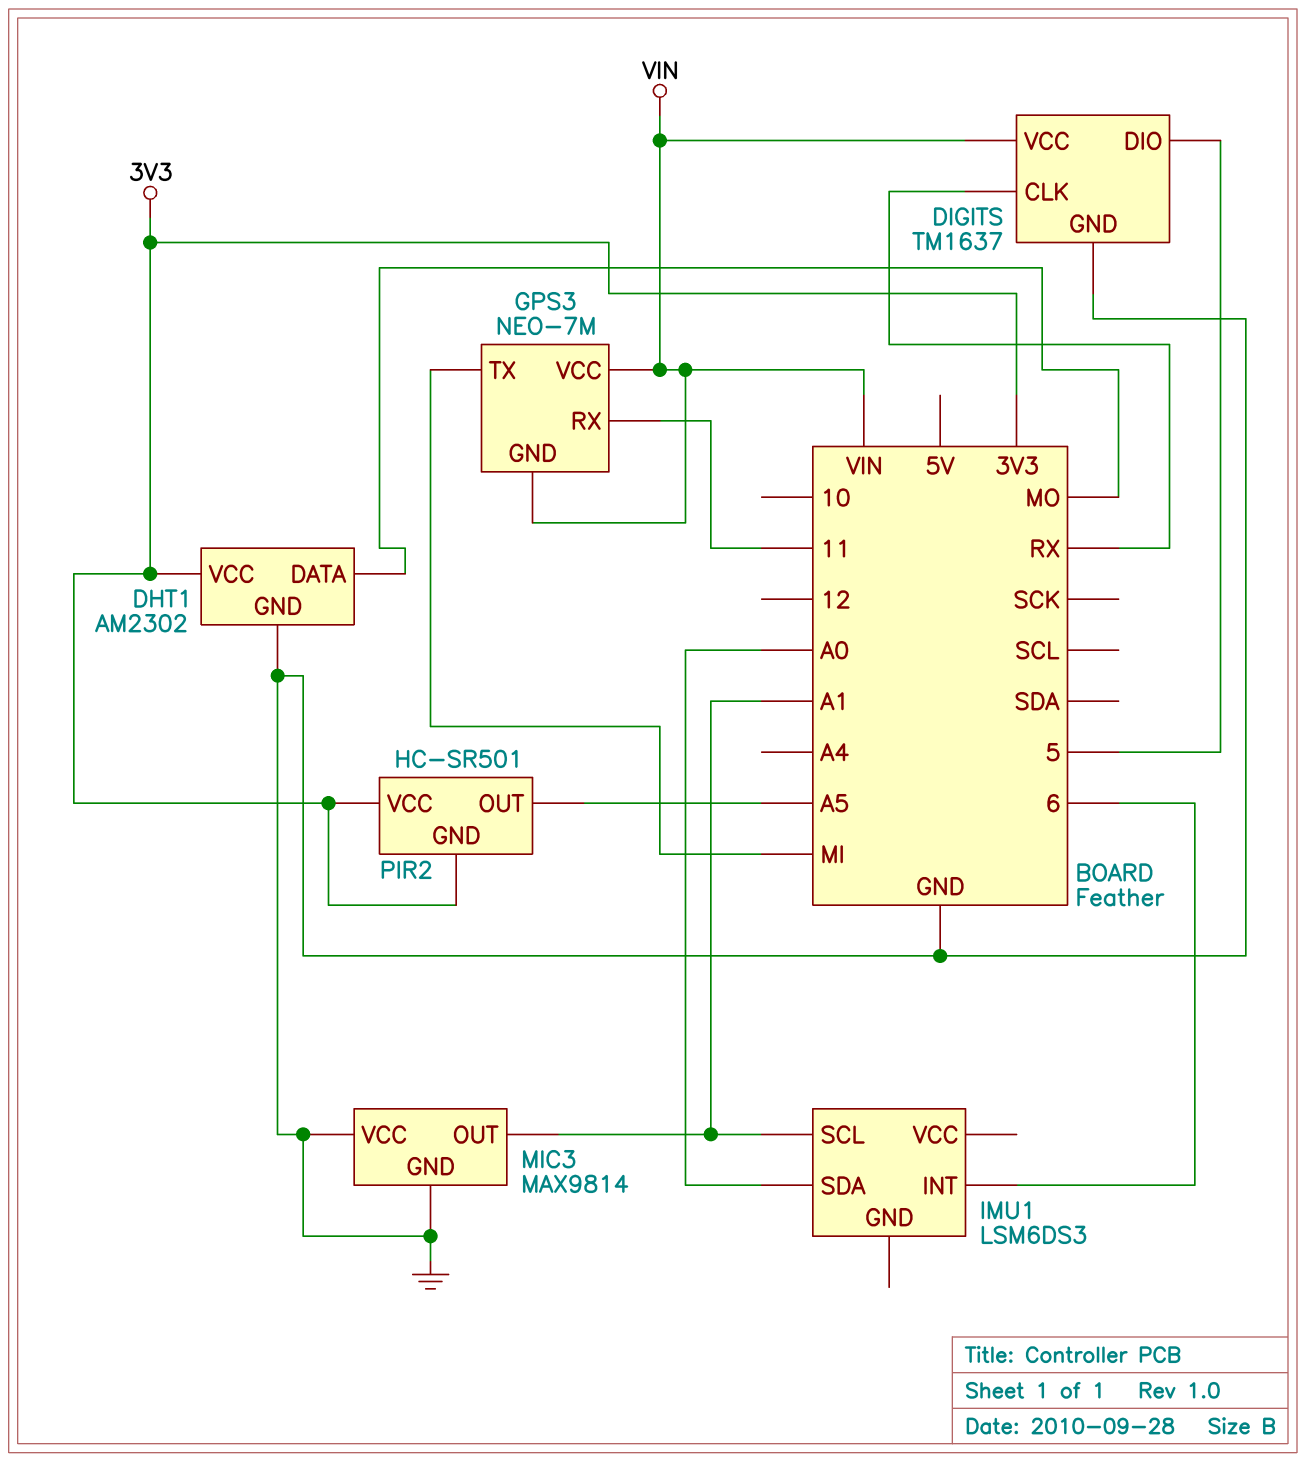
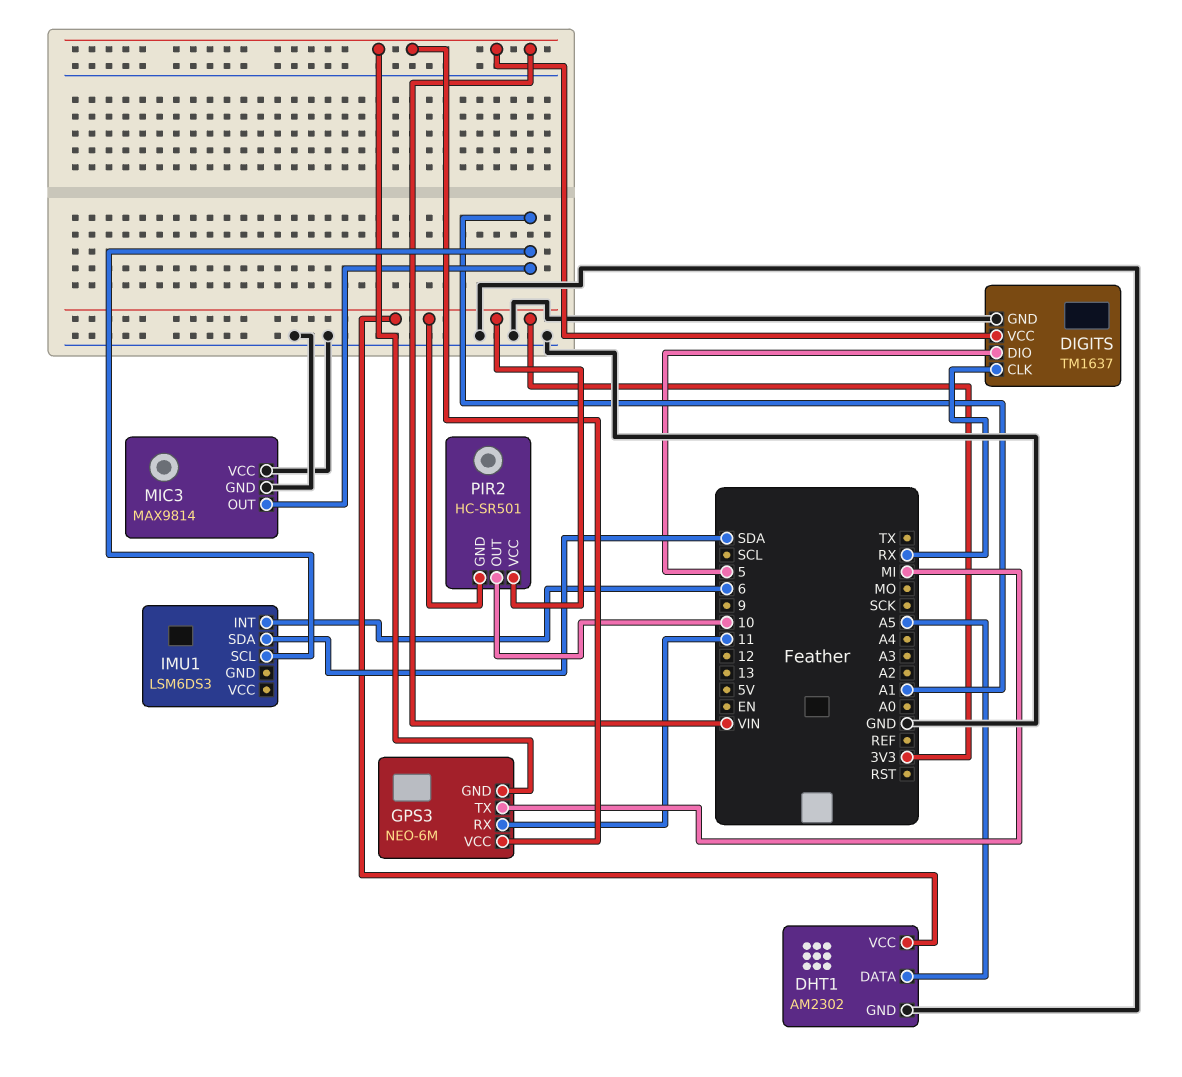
DHT1 pin DATA: MO -> A5
GPS3: NEO-7M -> NEO-6M
IMU1 pin SDA: A0 -> SDA
PIR2 pin OUT: A5 -> 10

